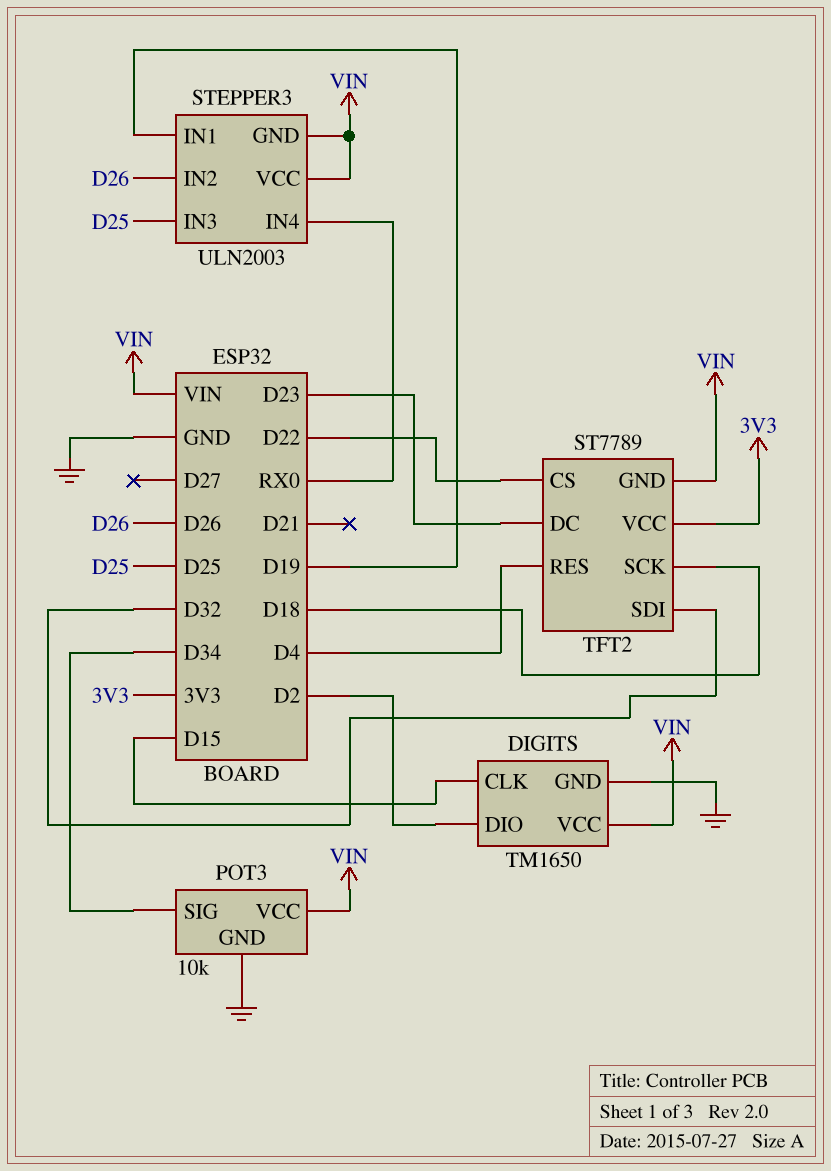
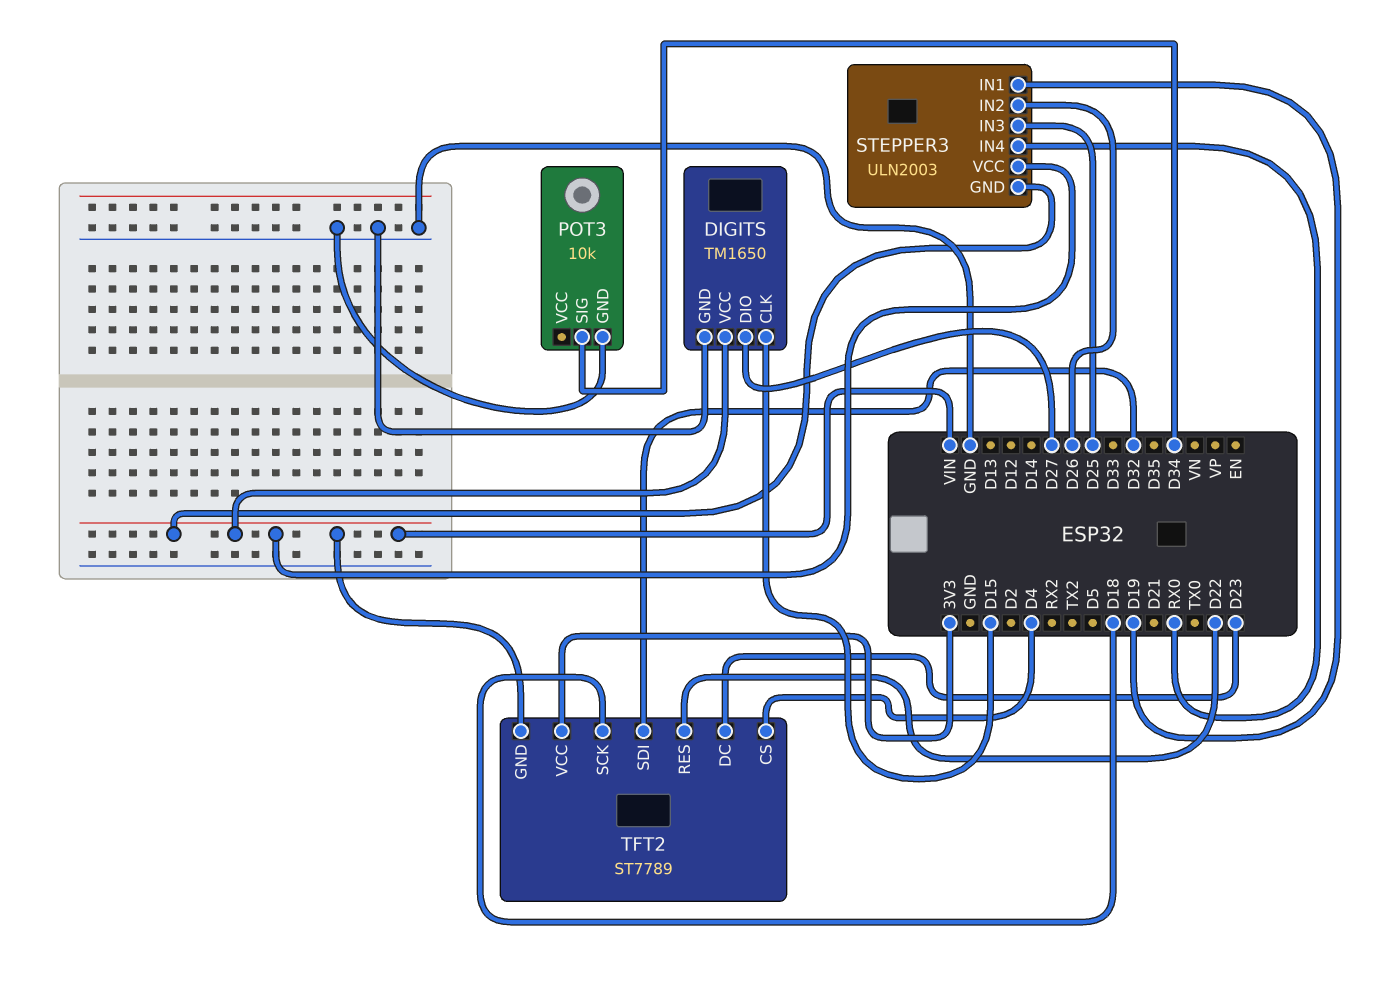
DIGITS pin DIO: D2 -> D27
POT3 pin VCC: VIN -> none
TFT2 pin CS: D22 -> D4
TFT2 pin RES: D4 -> D22

